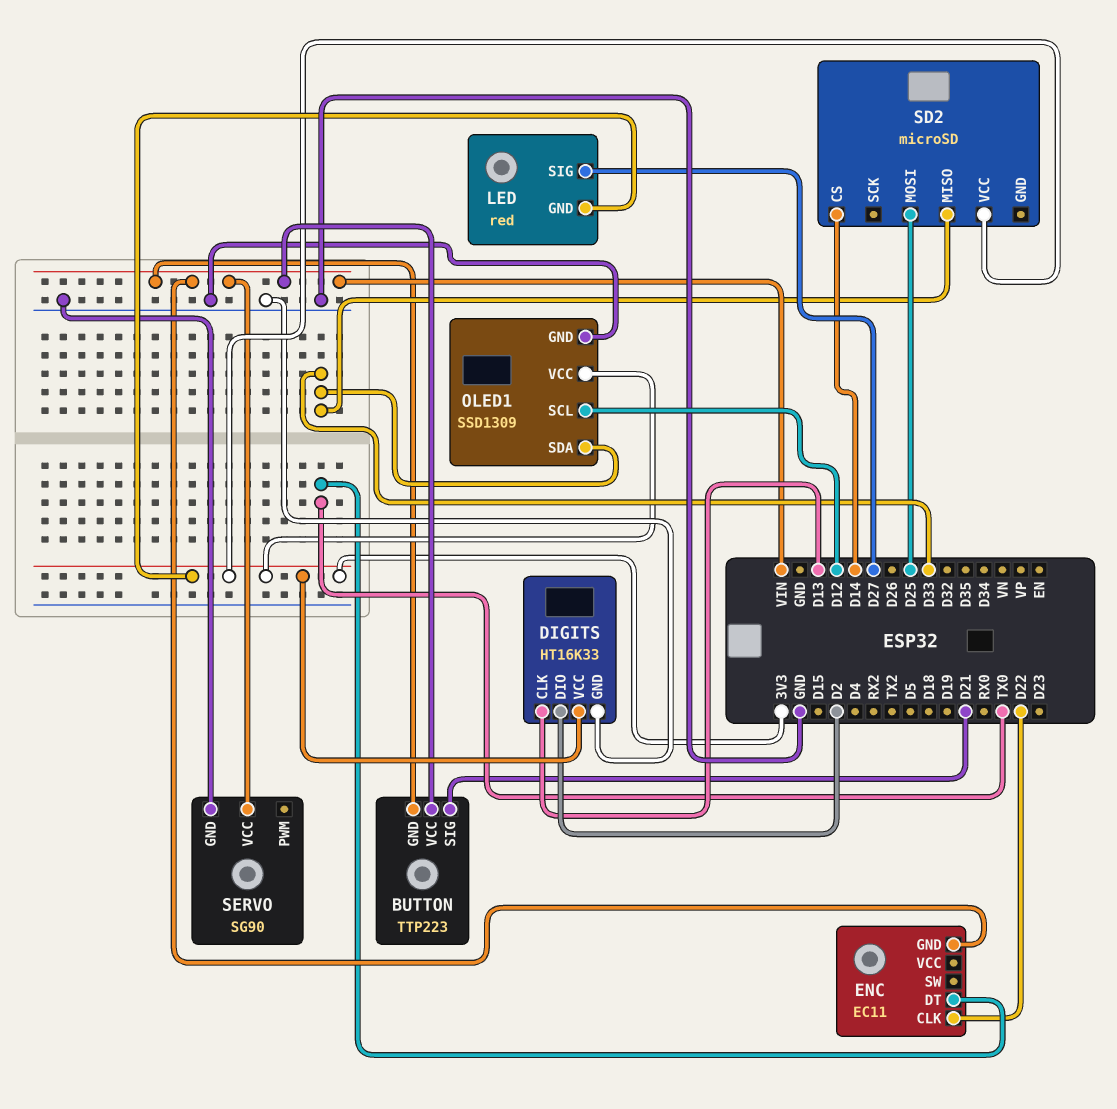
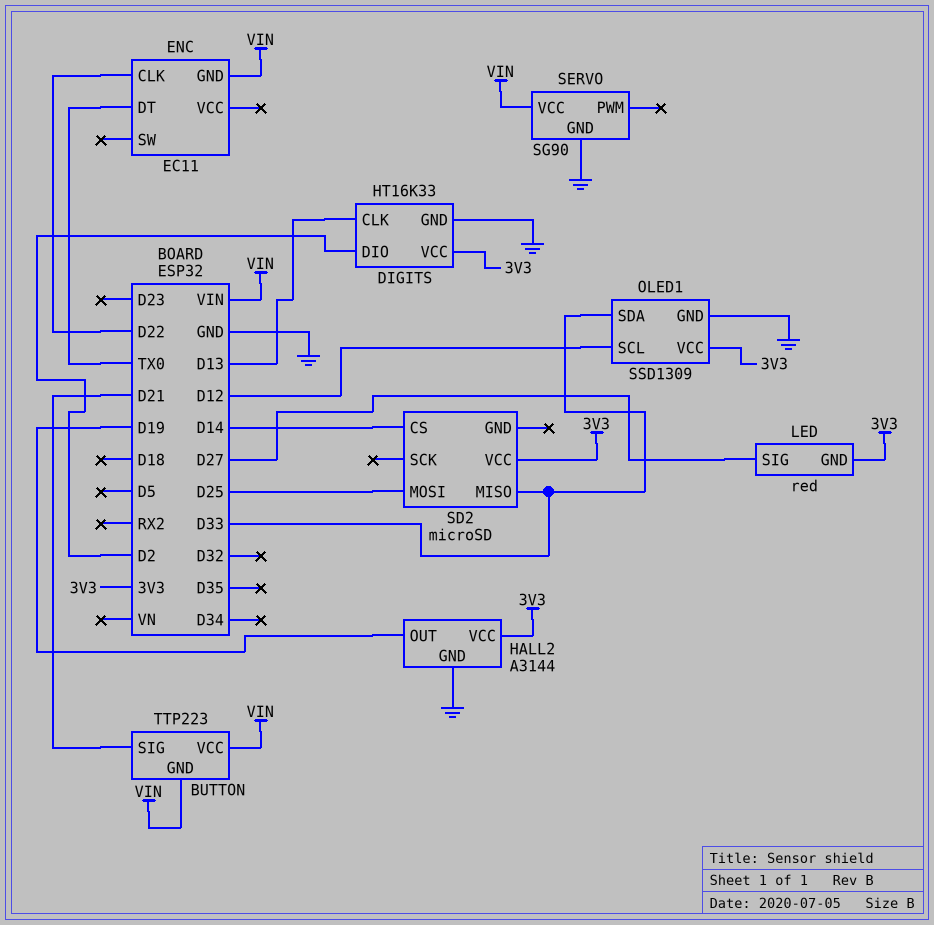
HALL2: none -> A3144
HALL2 pin GND: none -> GND
HALL2 pin OUT: none -> D19
HALL2 pin VCC: none -> 3V3

